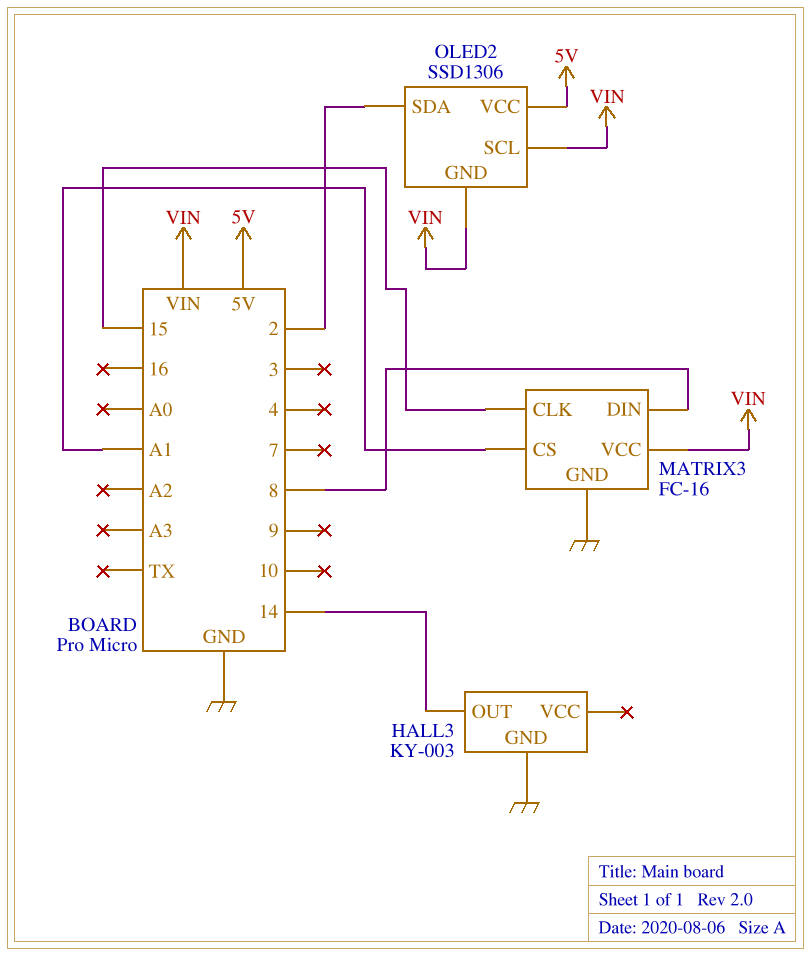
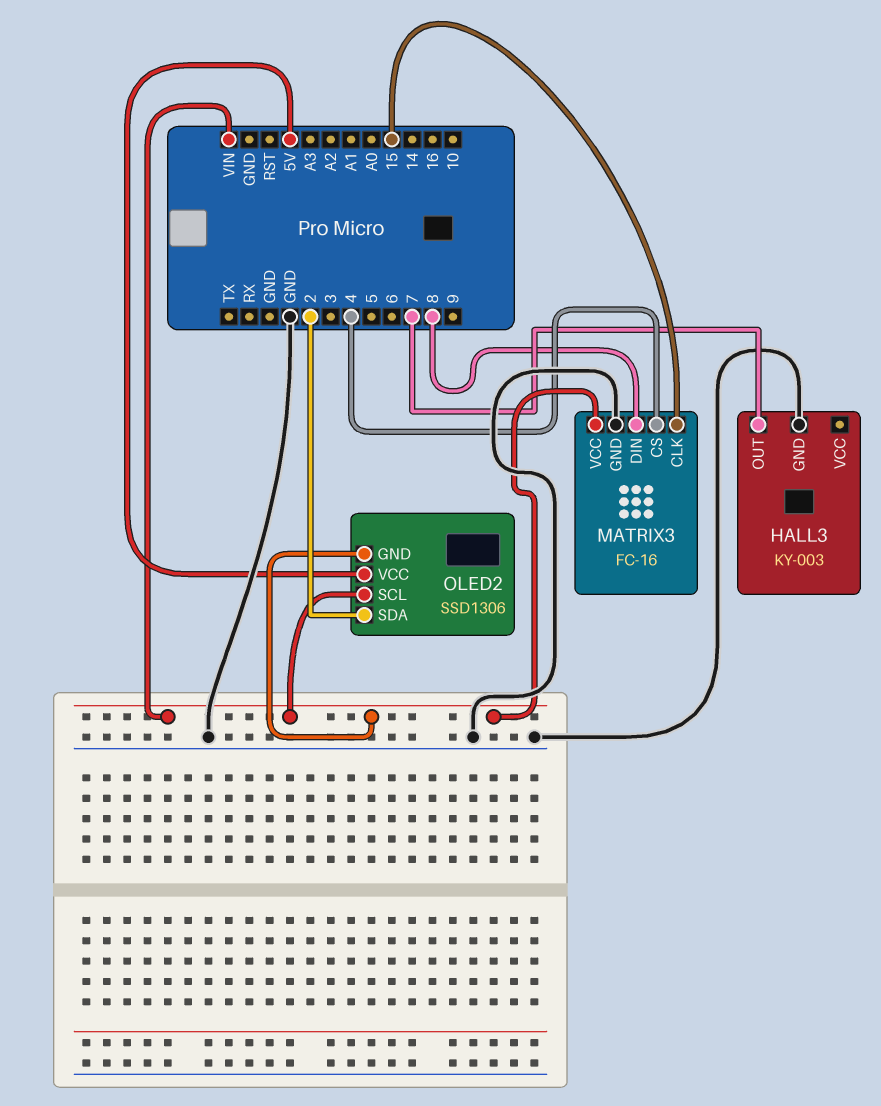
HALL3 pin OUT: 14 -> 7
MATRIX3 pin CS: A1 -> 4

